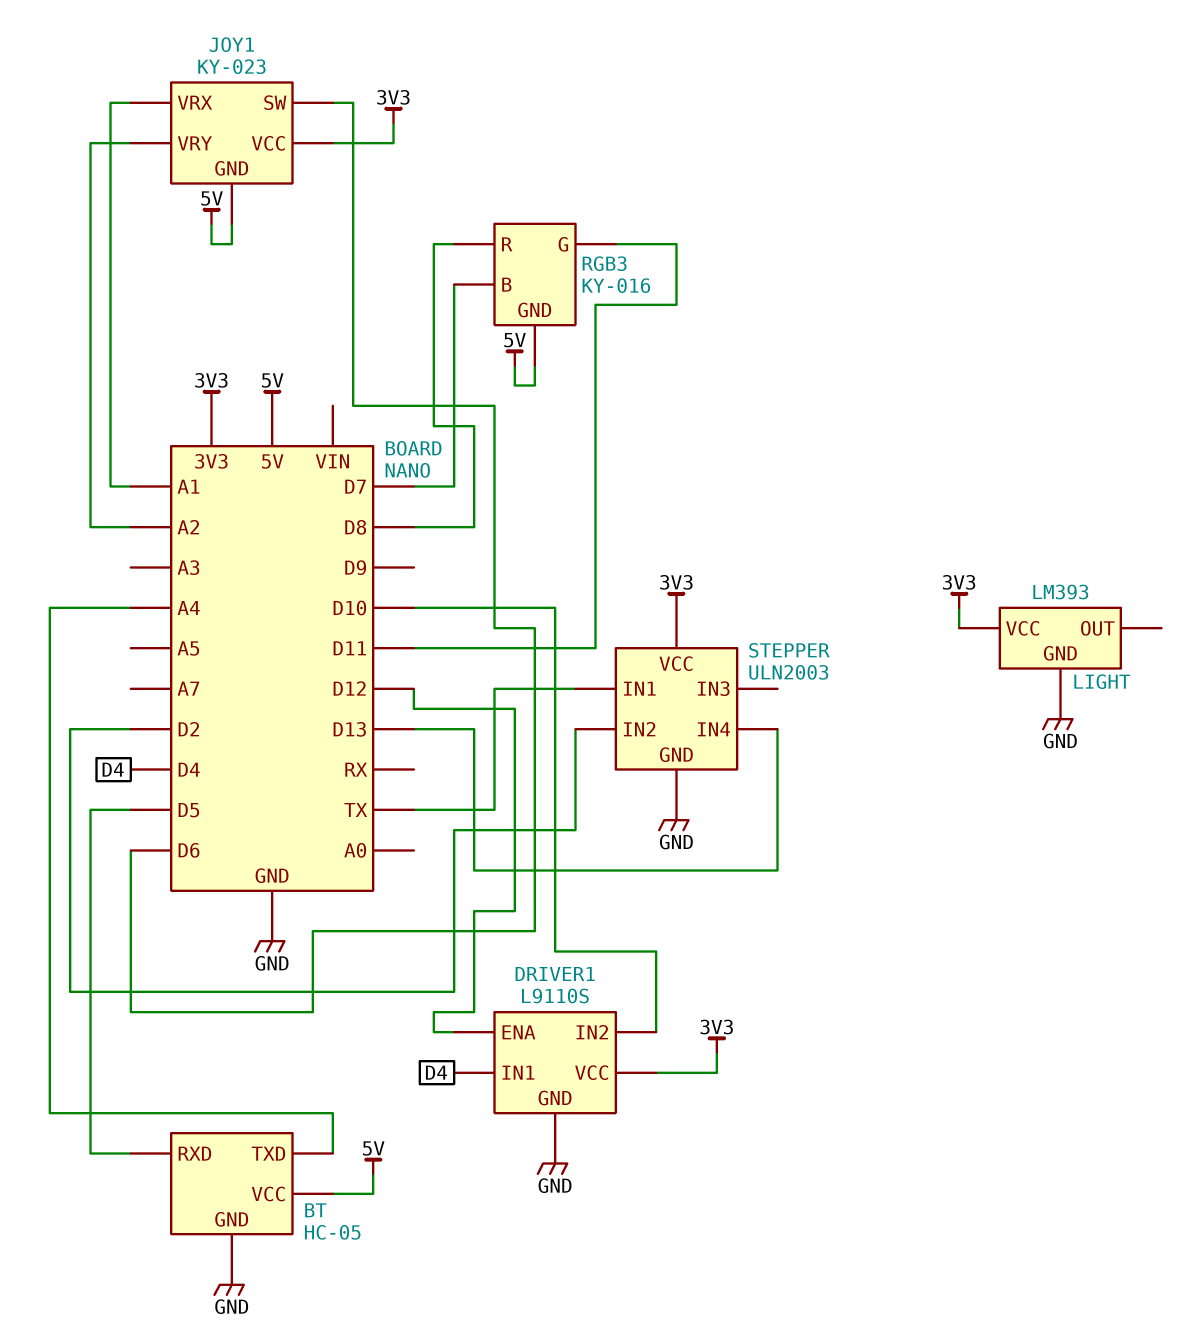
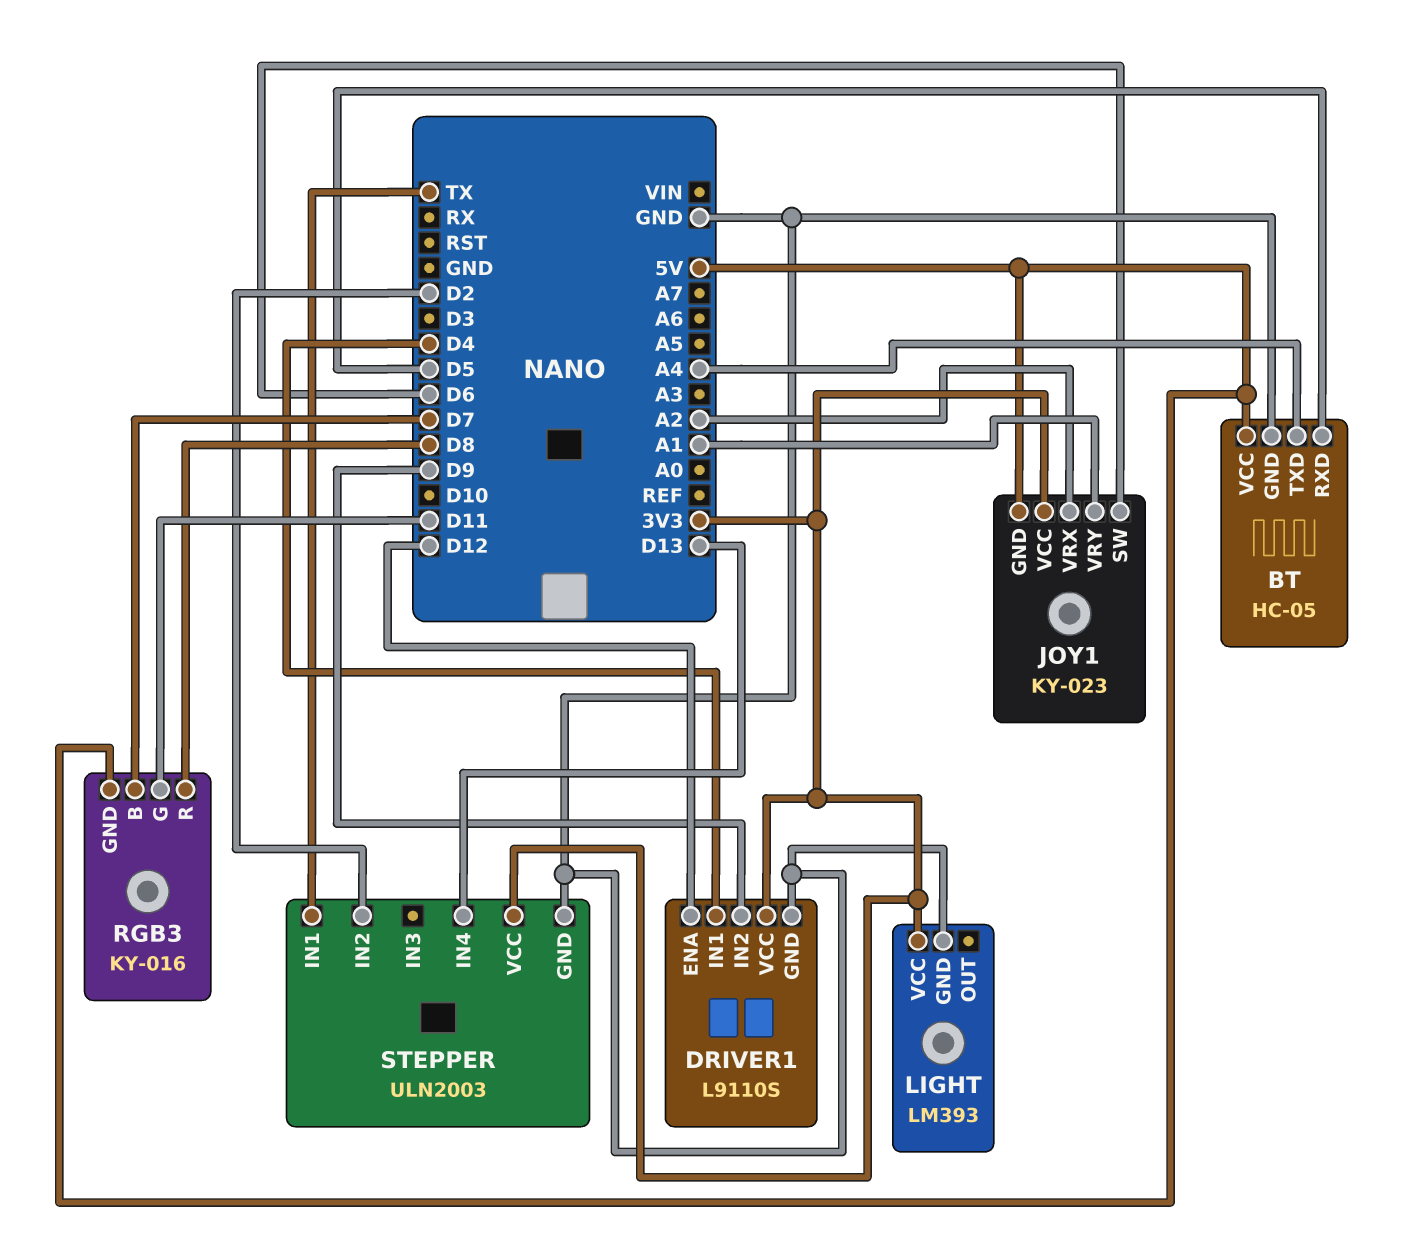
DRIVER1 pin IN2: D10 -> D9
JOY1 pin VRX: A1 -> A2
JOY1 pin VRY: A2 -> A1

